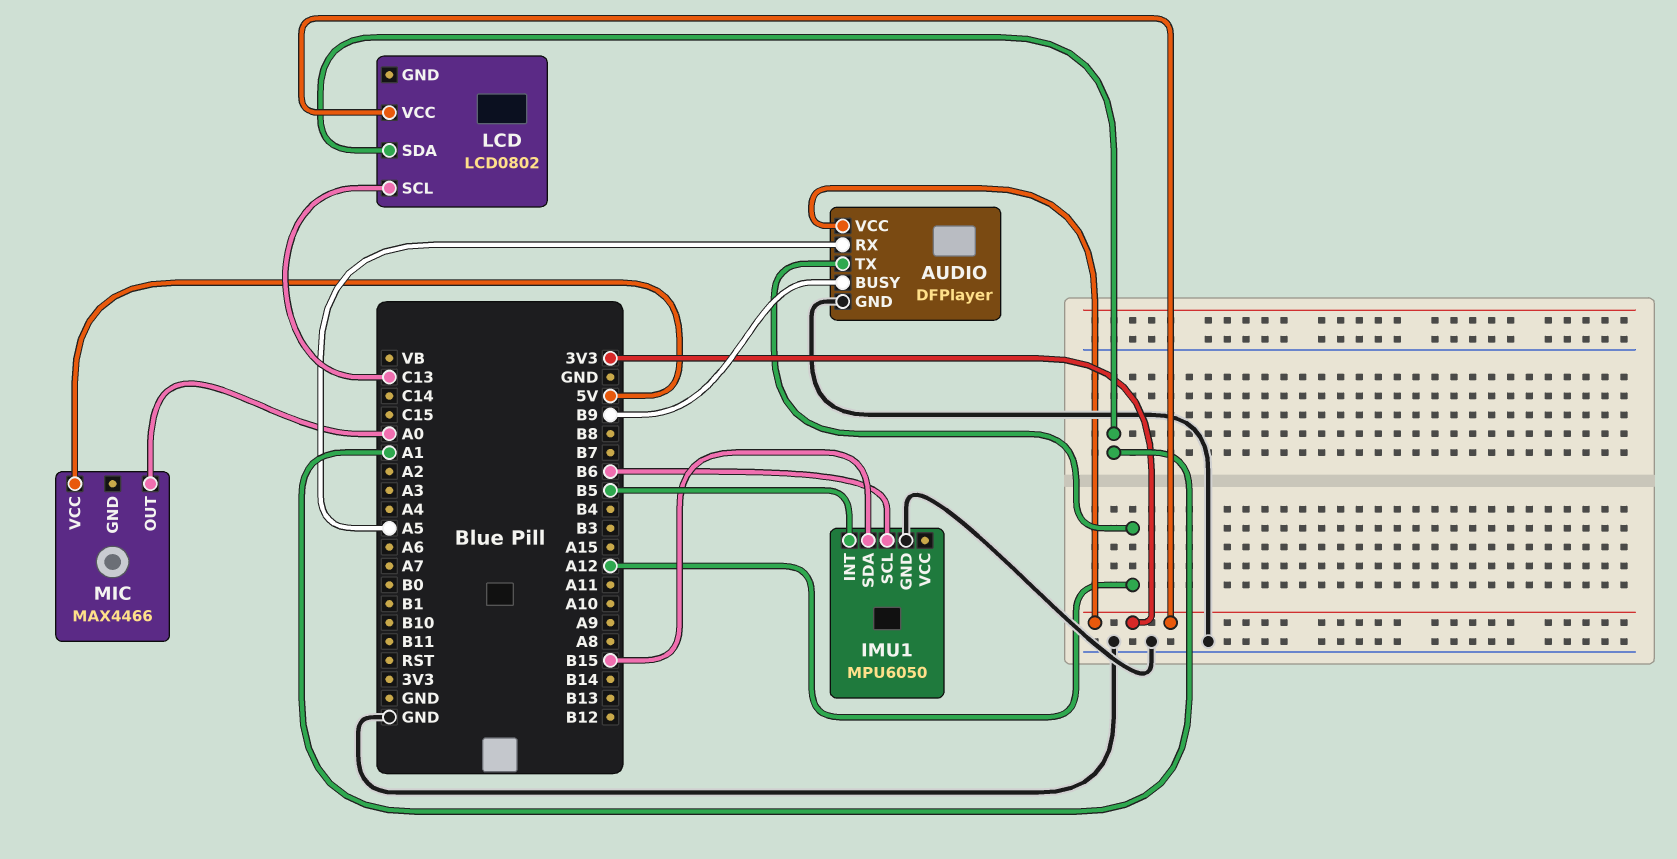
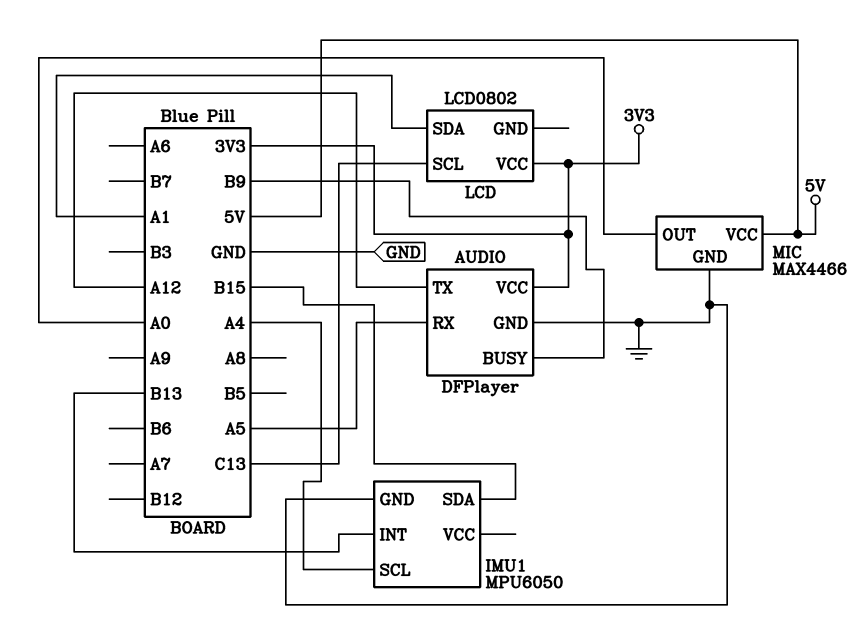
IMU1 pin INT: B5 -> B13
IMU1 pin SCL: B6 -> A4
MIC pin GND: none -> GND

